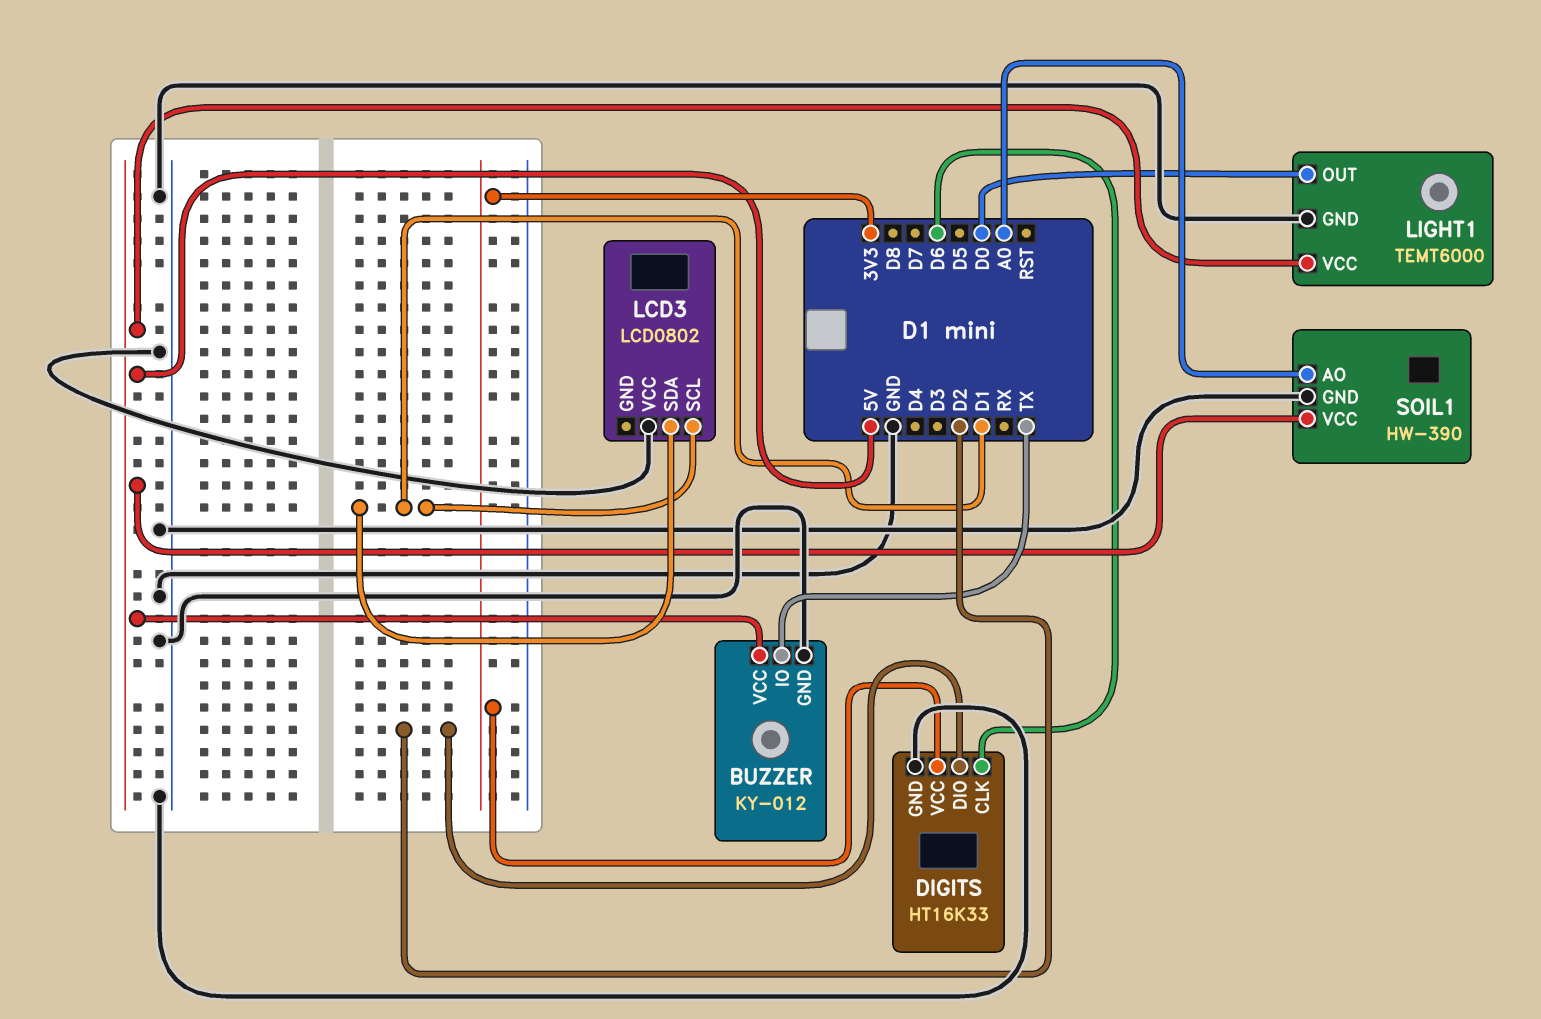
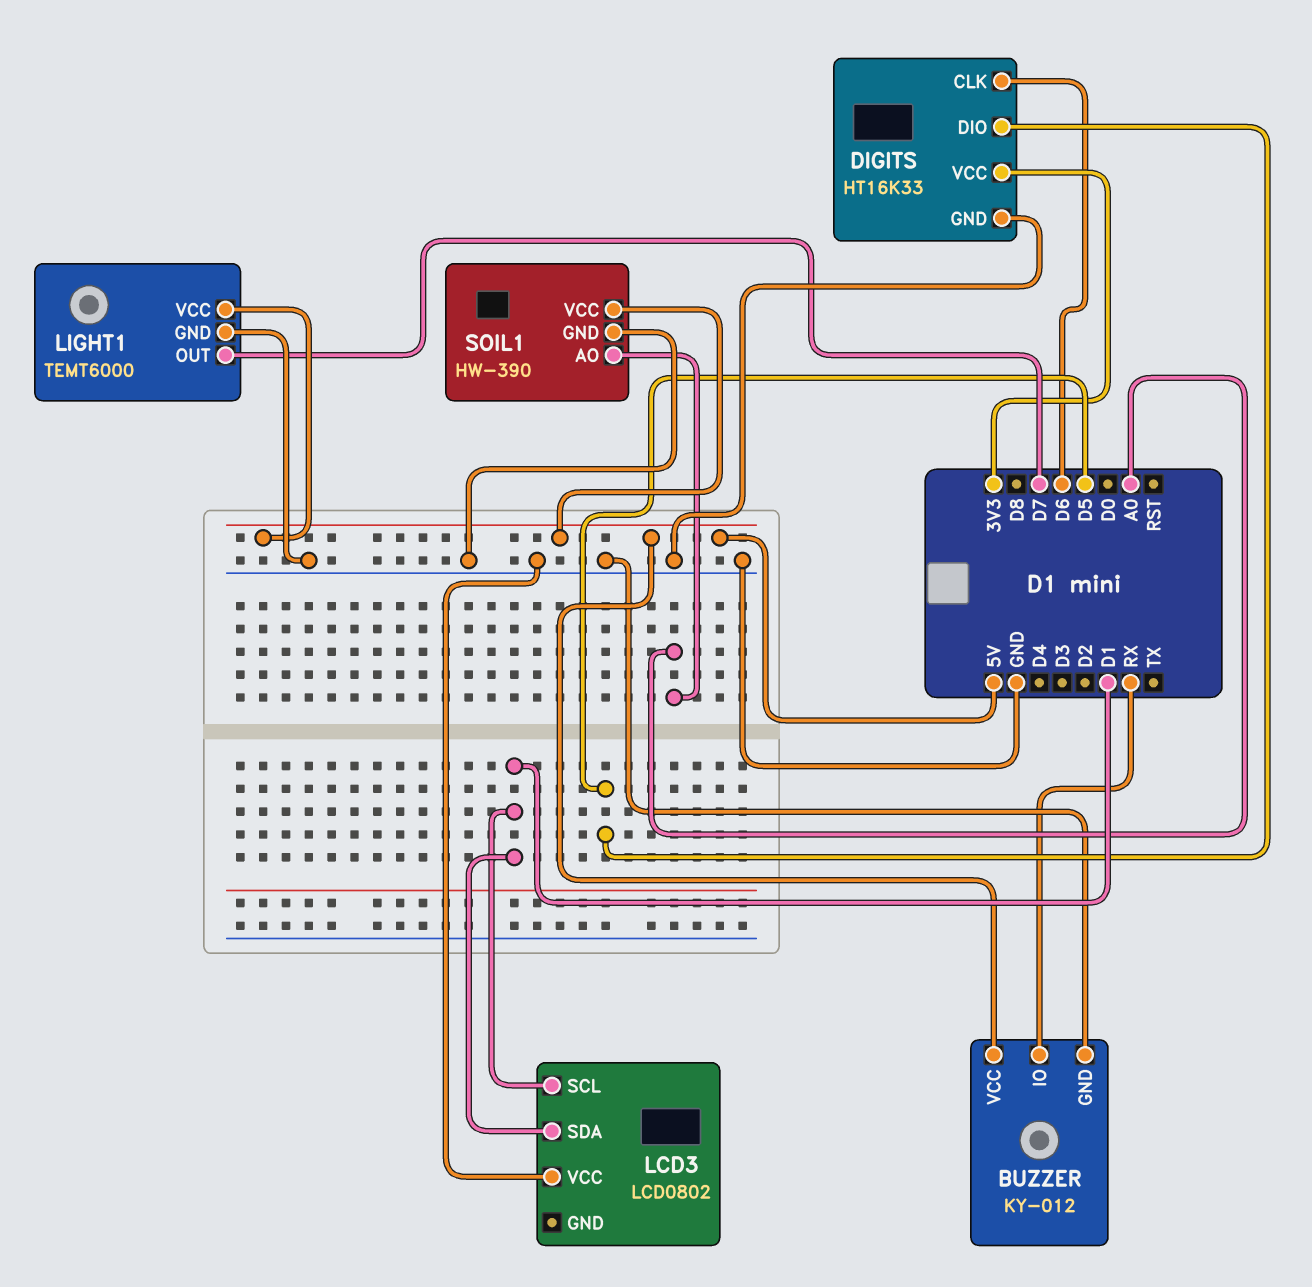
BUZZER pin IO: TX -> RX
DIGITS pin DIO: D2 -> D5
LIGHT1 pin OUT: D0 -> D7

